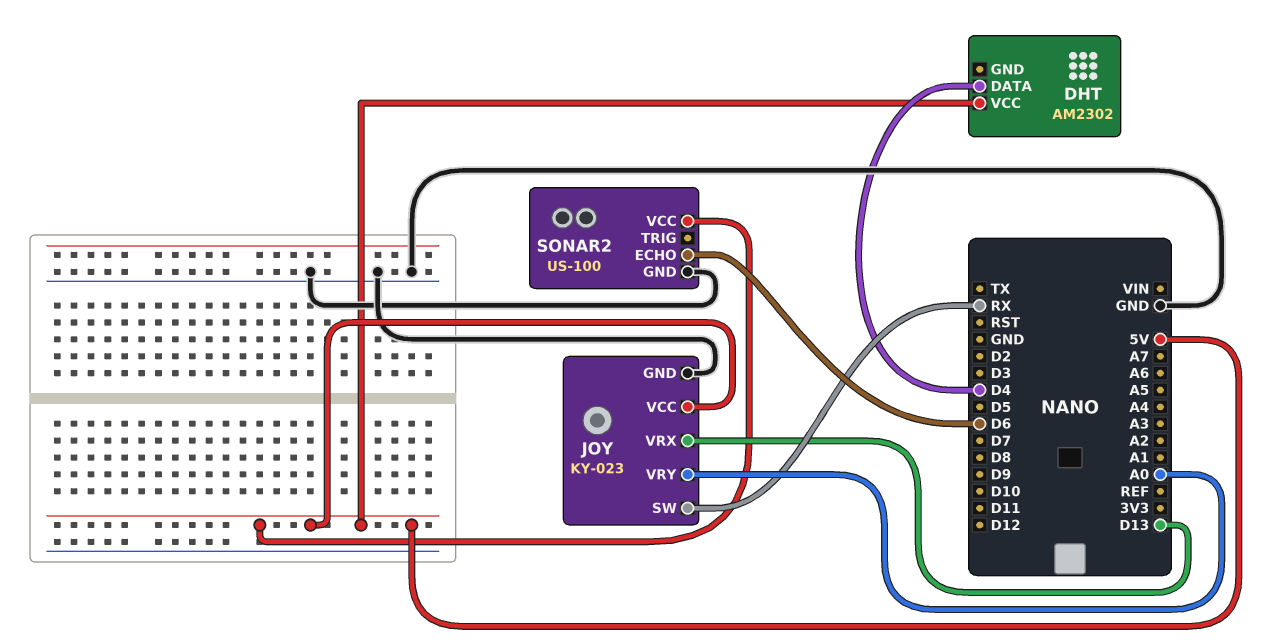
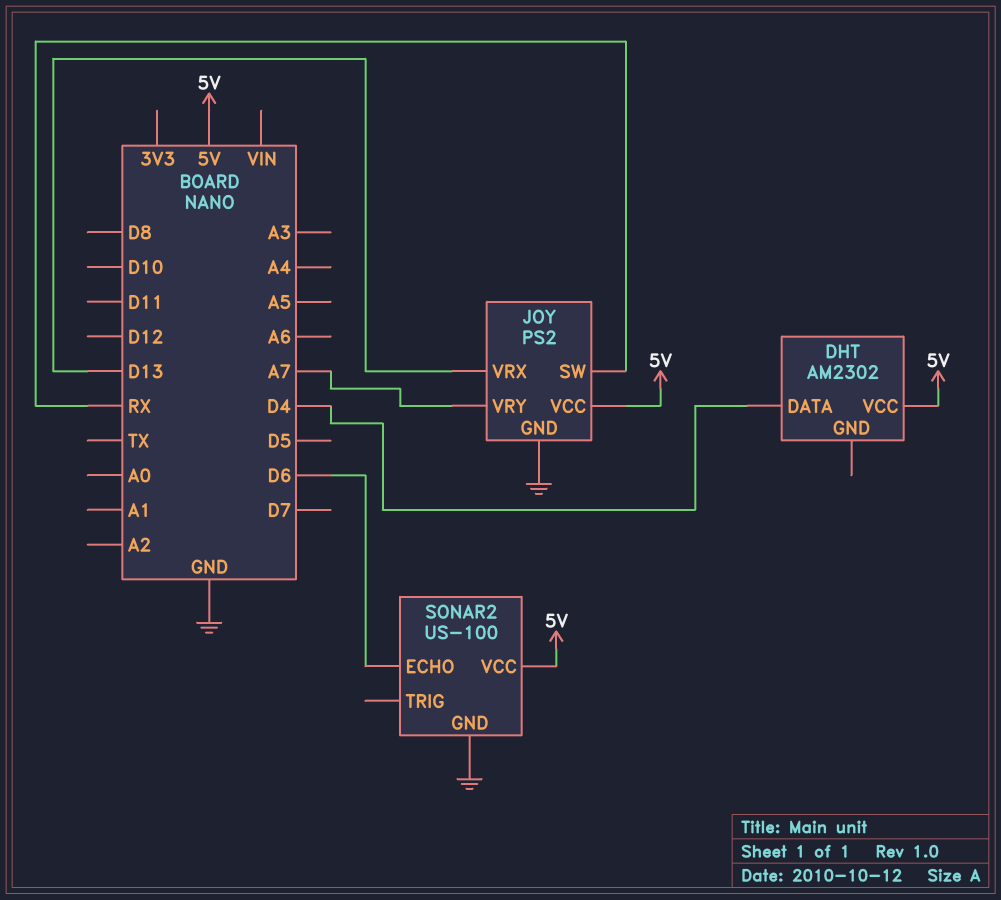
JOY: KY-023 -> PS2
JOY pin VRY: A0 -> A7

